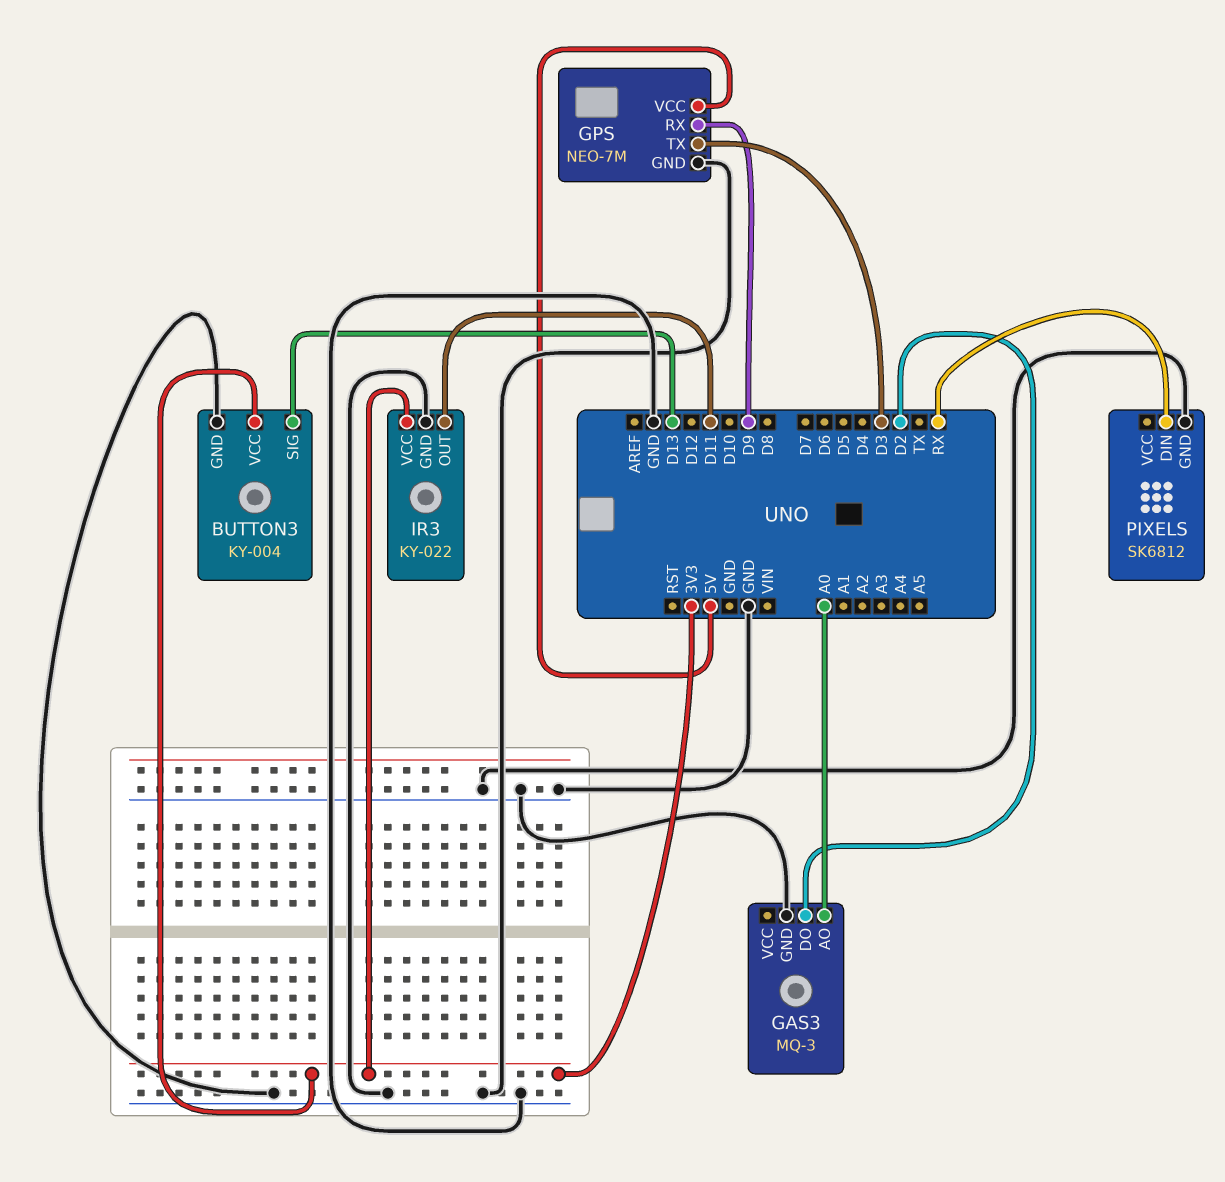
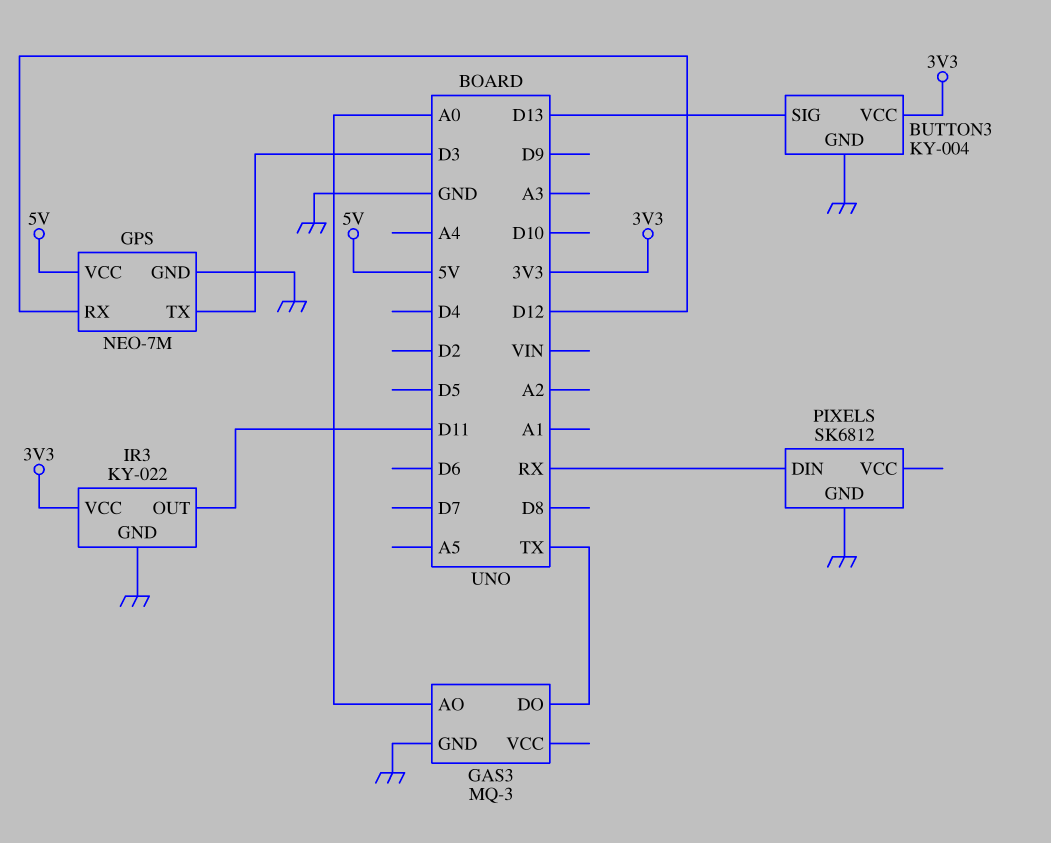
GAS3 pin DO: D2 -> TX
GPS pin RX: D9 -> D12

